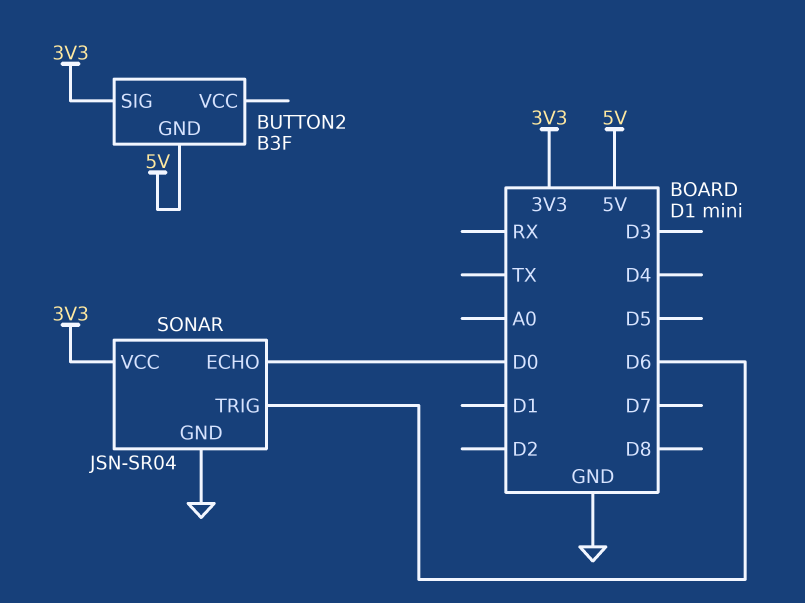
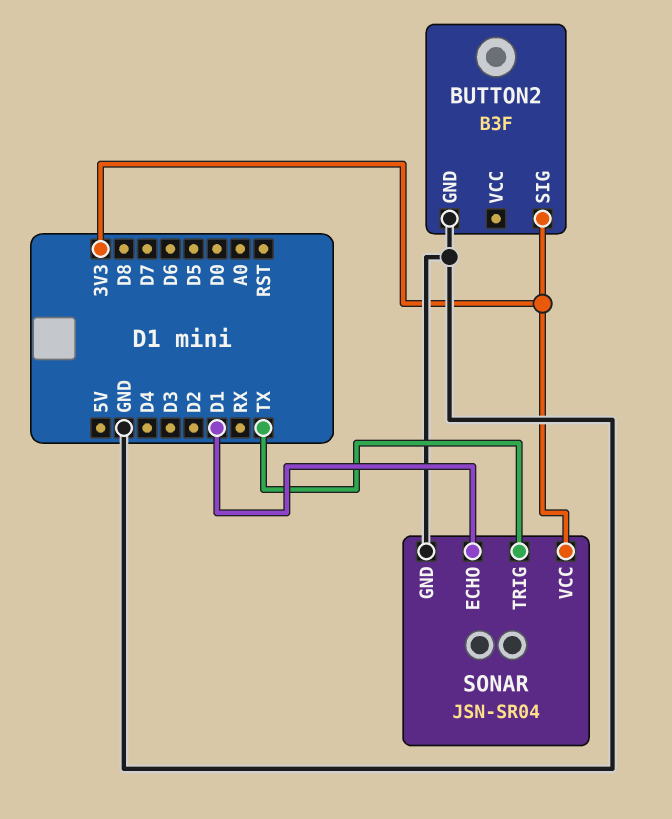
BUTTON2 pin GND: 5V -> GND
SONAR pin ECHO: D0 -> D1
SONAR pin TRIG: D6 -> TX

